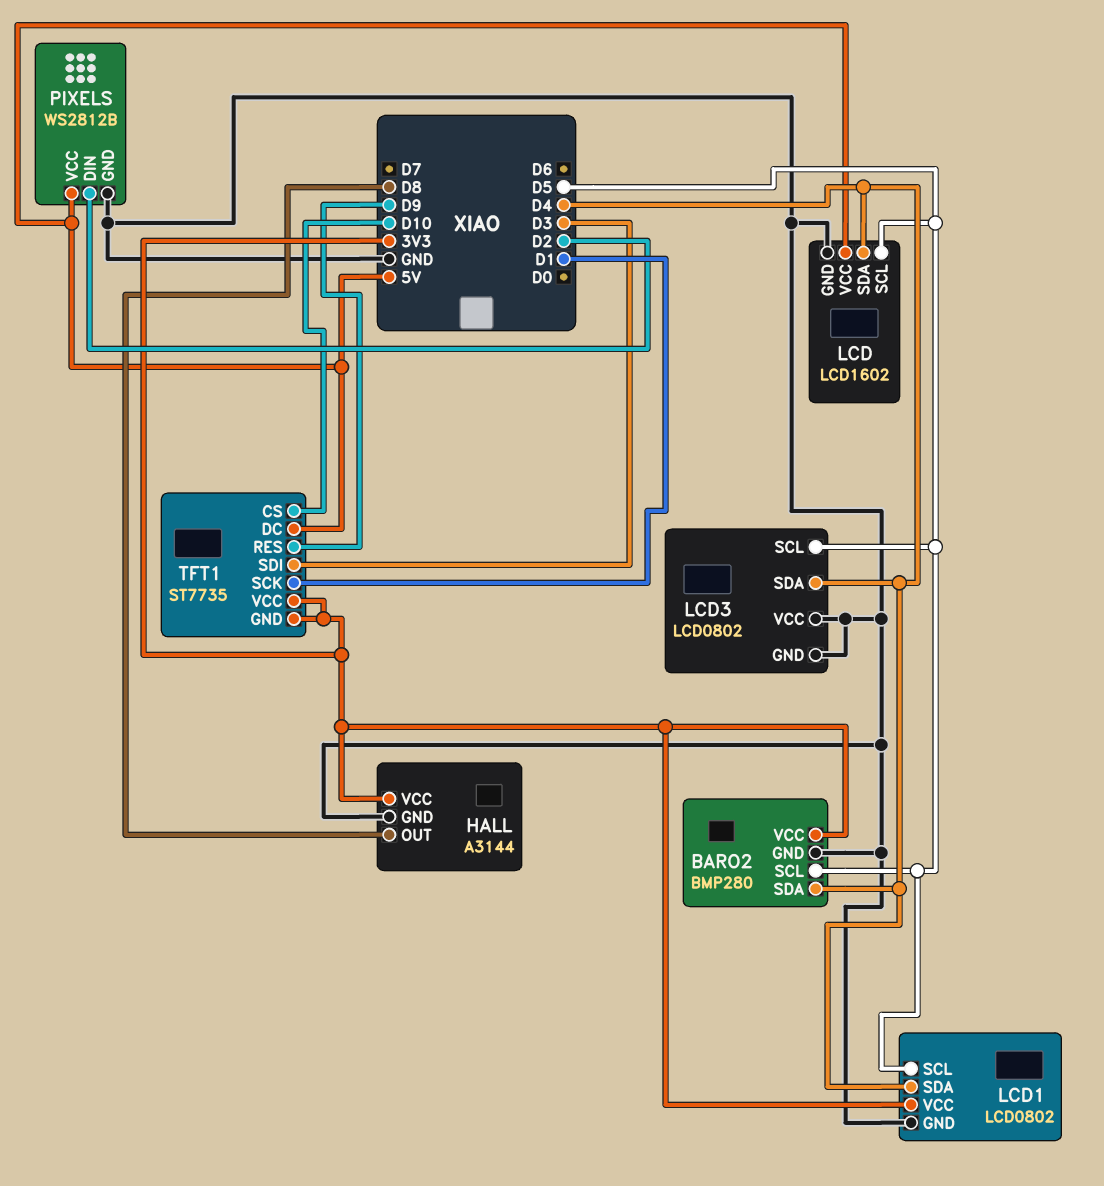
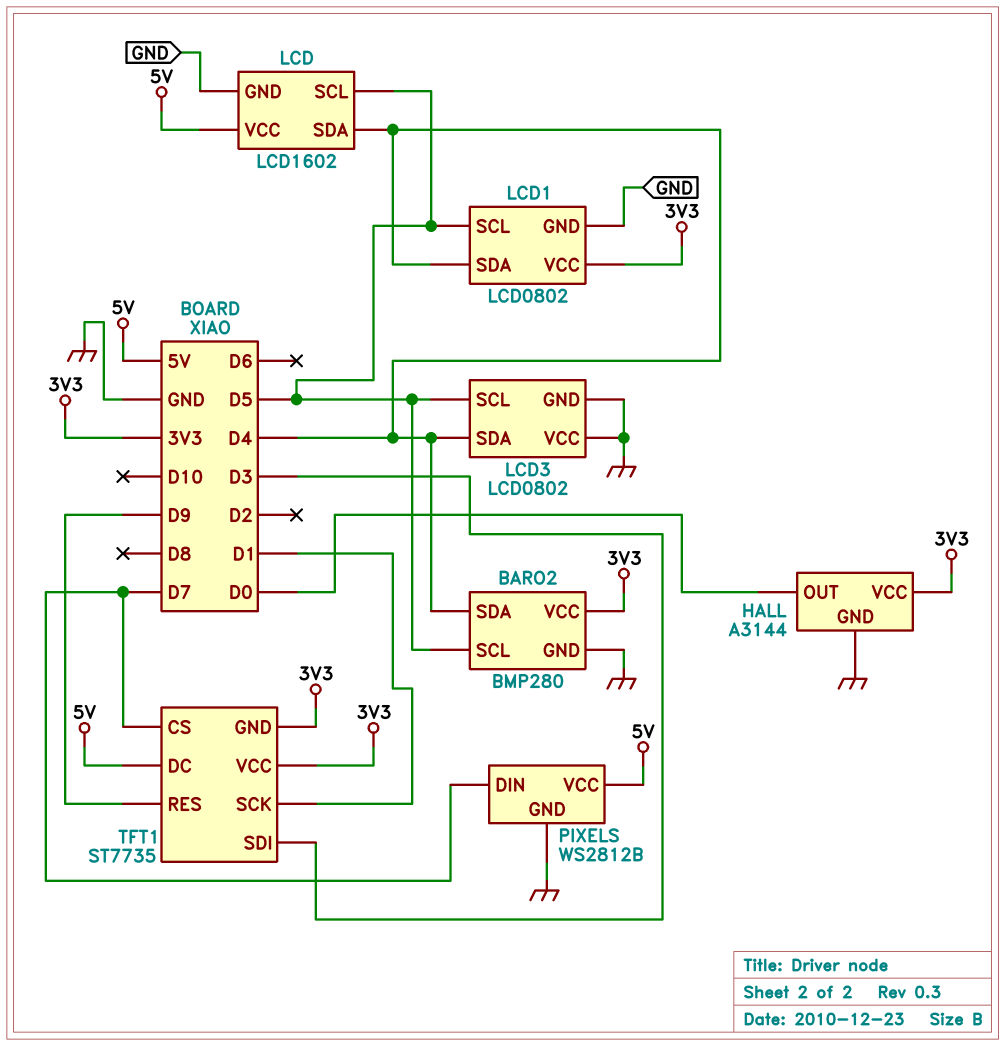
HALL pin OUT: D8 -> D0
PIXELS pin DIN: D2 -> D7
TFT1 pin CS: D10 -> D7

